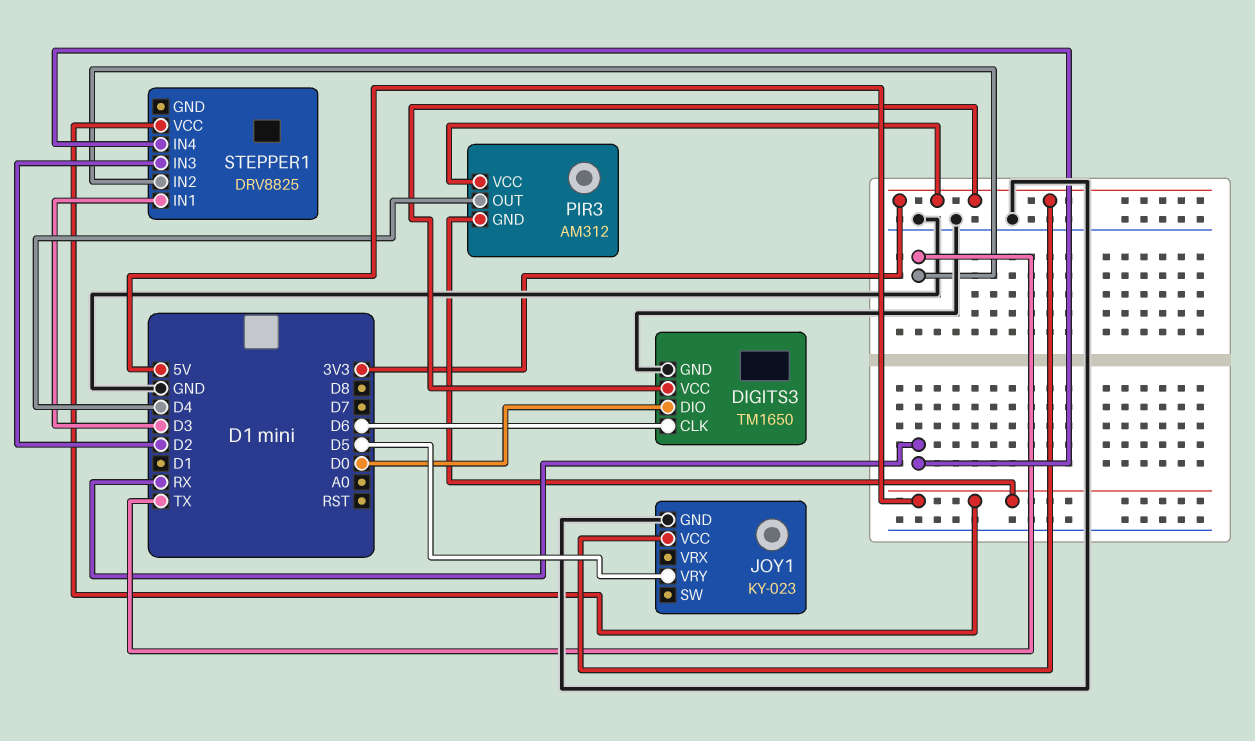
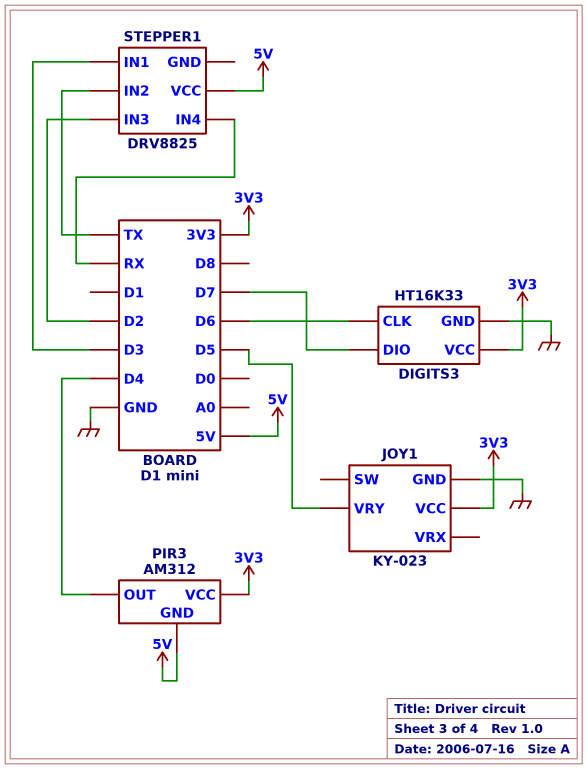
DIGITS3: TM1650 -> HT16K33
DIGITS3 pin DIO: D0 -> D7

